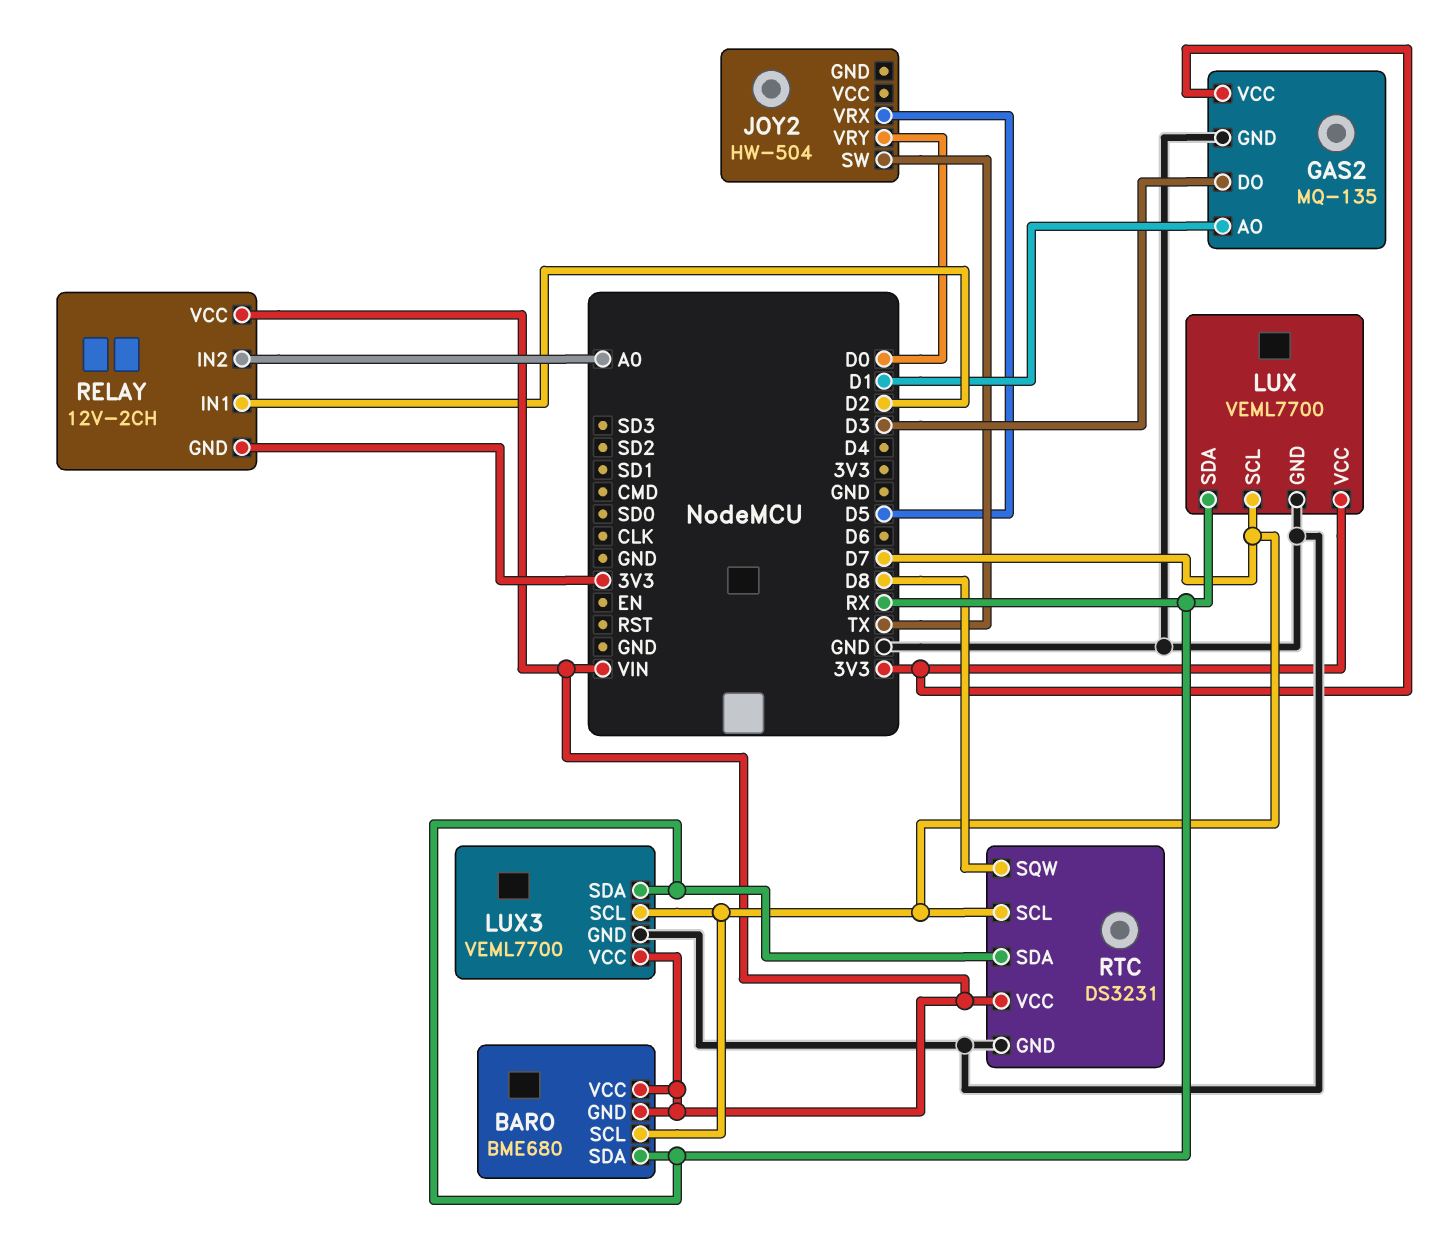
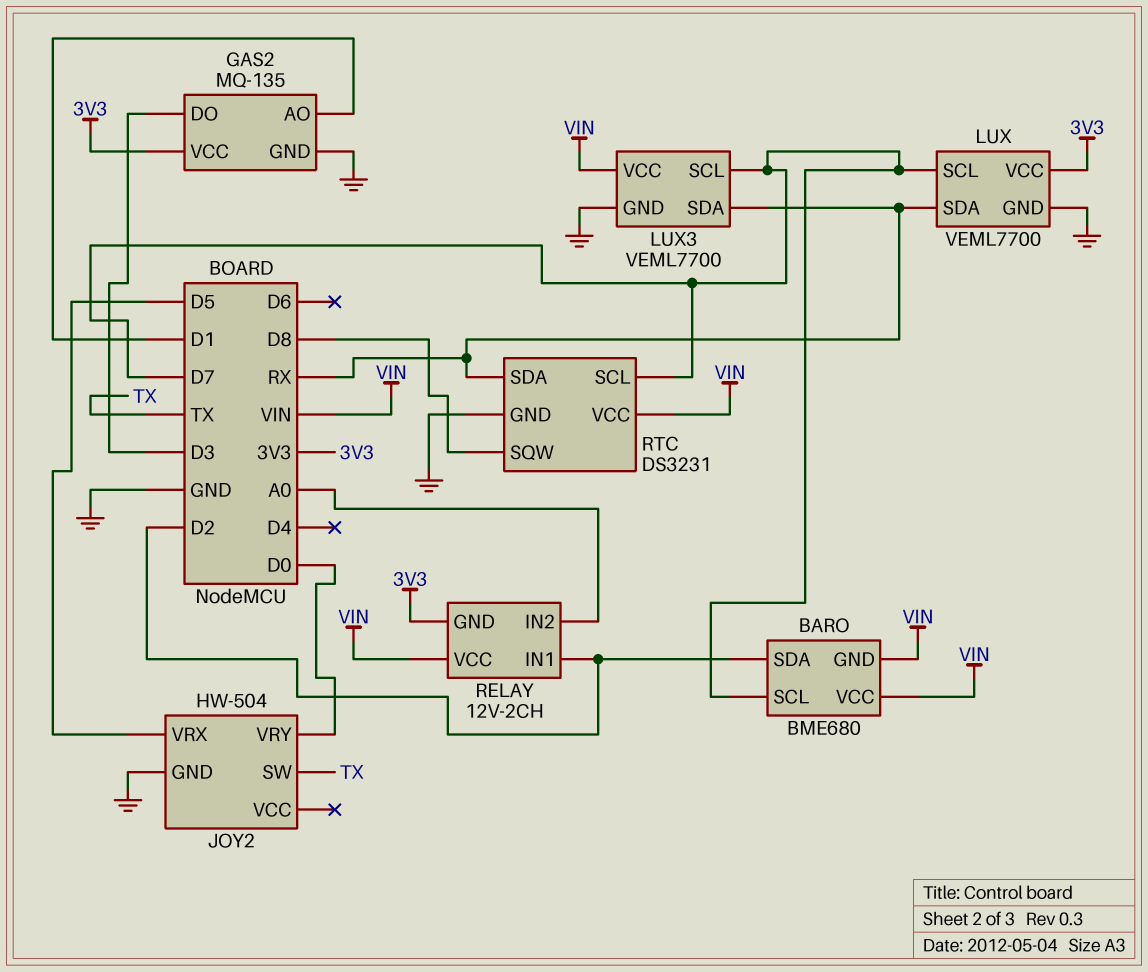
BARO pin SDA: RX -> D2
JOY2 pin GND: none -> GND

